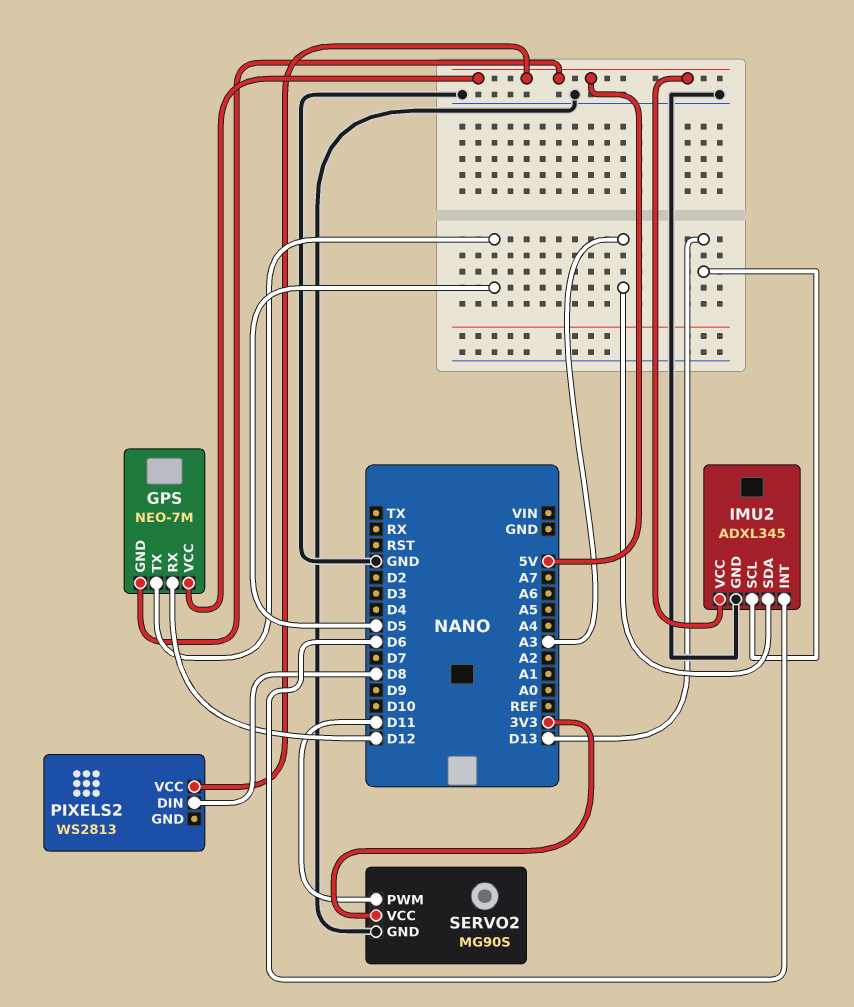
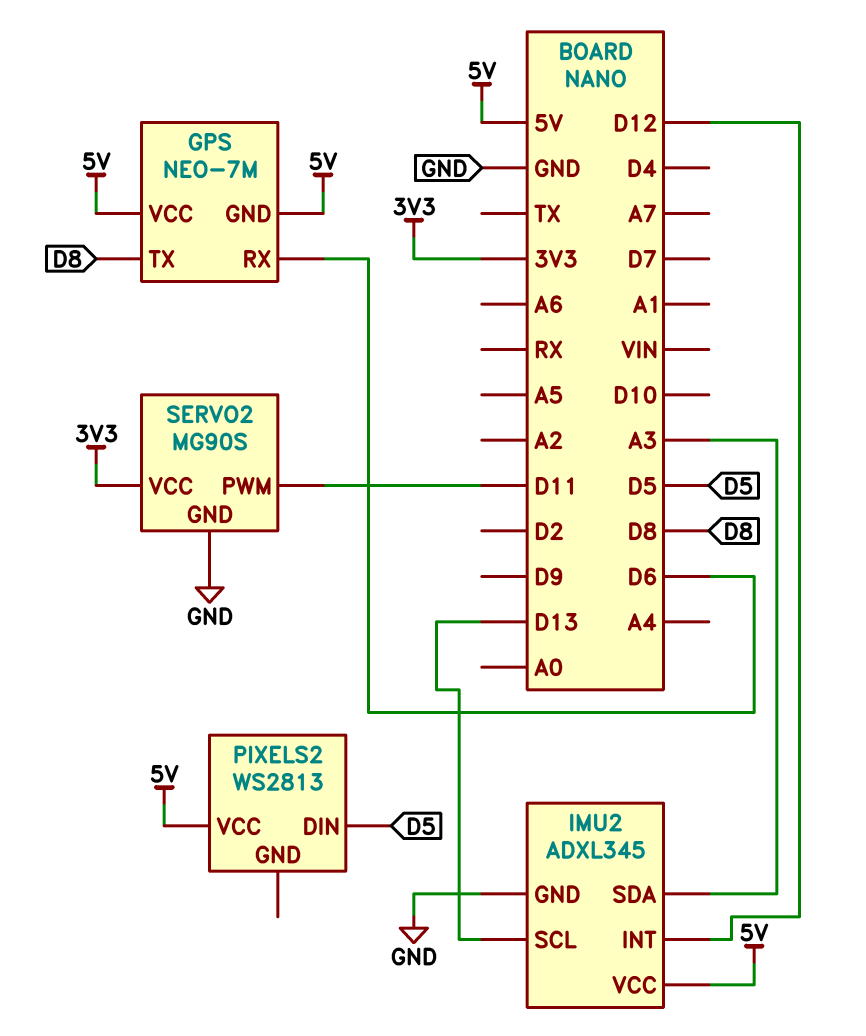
GPS pin RX: D12 -> D6
GPS pin TX: D5 -> D8
IMU2 pin INT: D6 -> D12
PIXELS2 pin DIN: D8 -> D5

